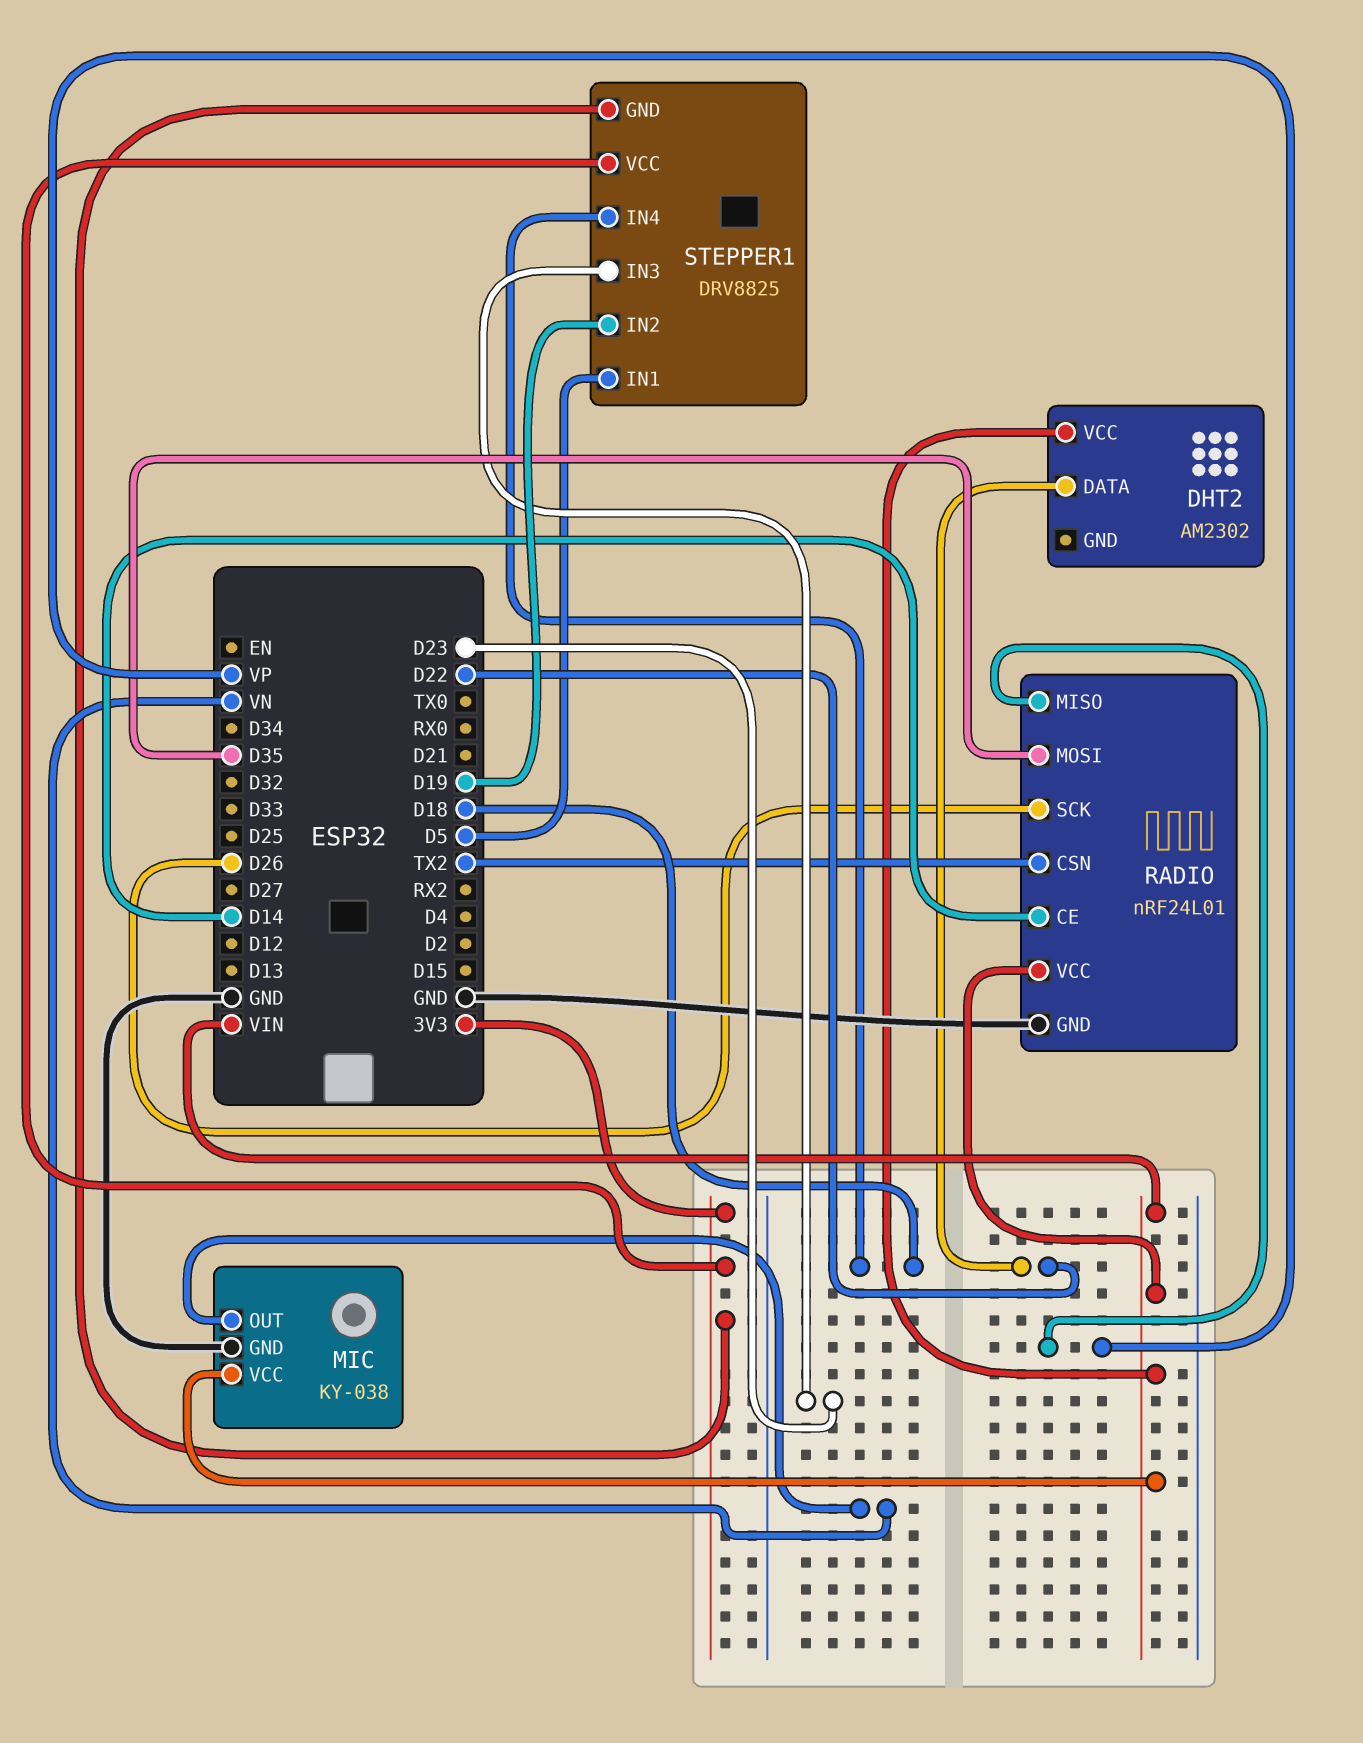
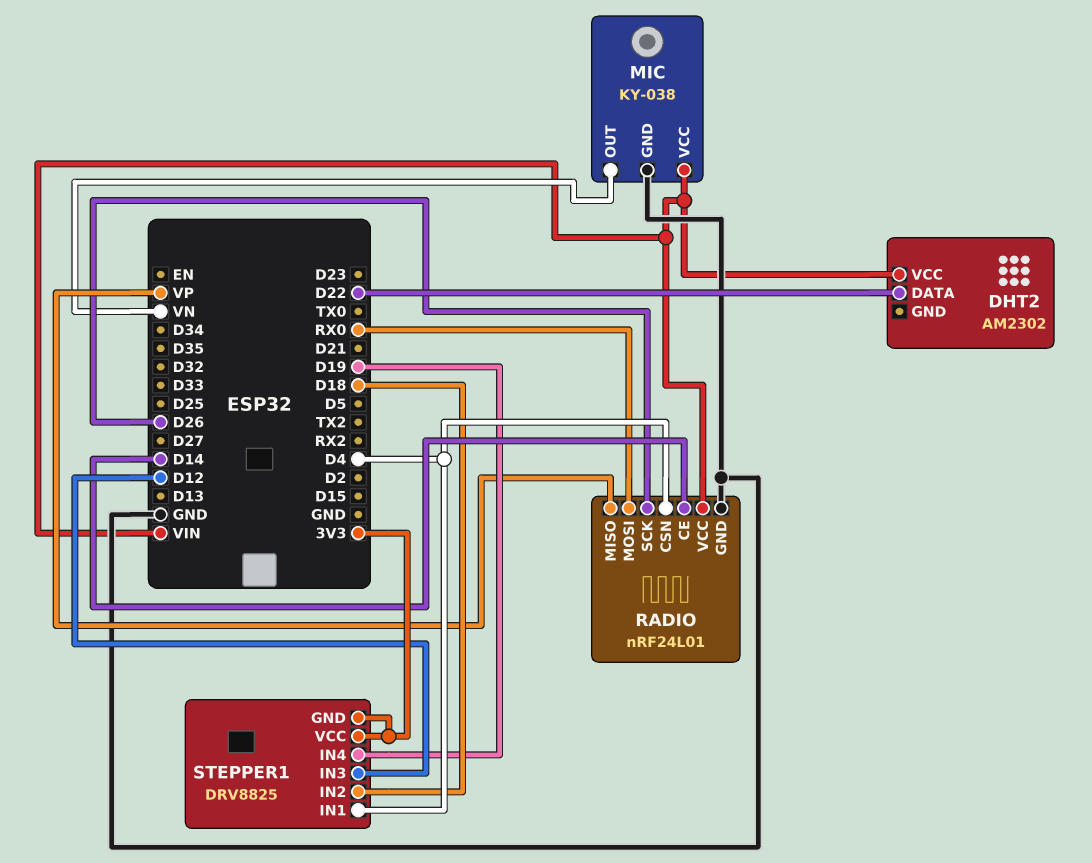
RADIO pin CSN: TX2 -> D4
RADIO pin MOSI: D35 -> RX0
STEPPER1 pin IN1: D5 -> D4
STEPPER1 pin IN2: D19 -> D18
STEPPER1 pin IN3: D23 -> D12
STEPPER1 pin IN4: D18 -> D19

